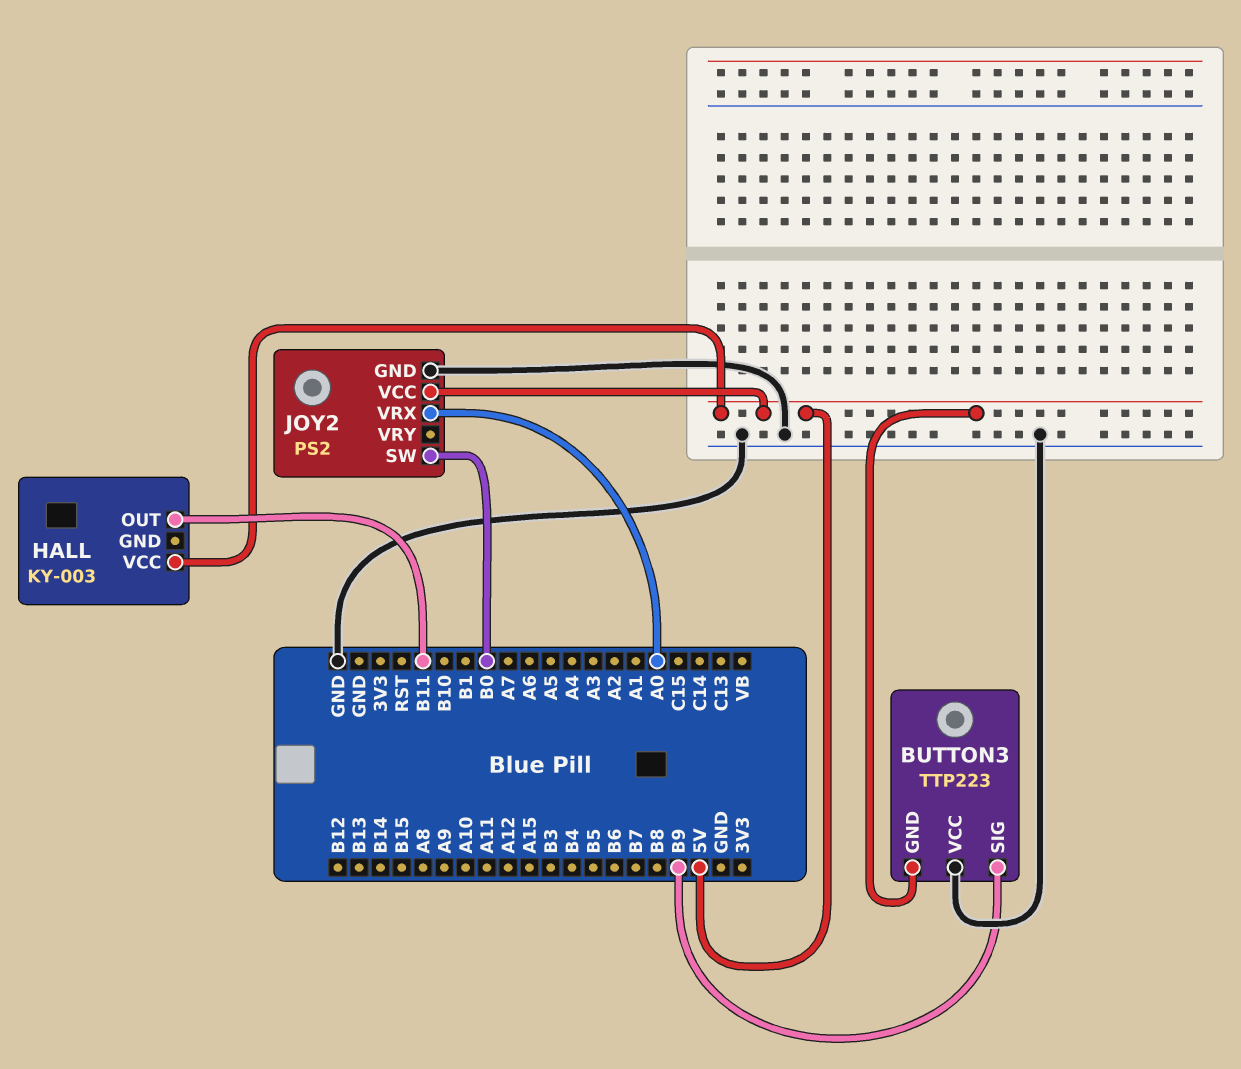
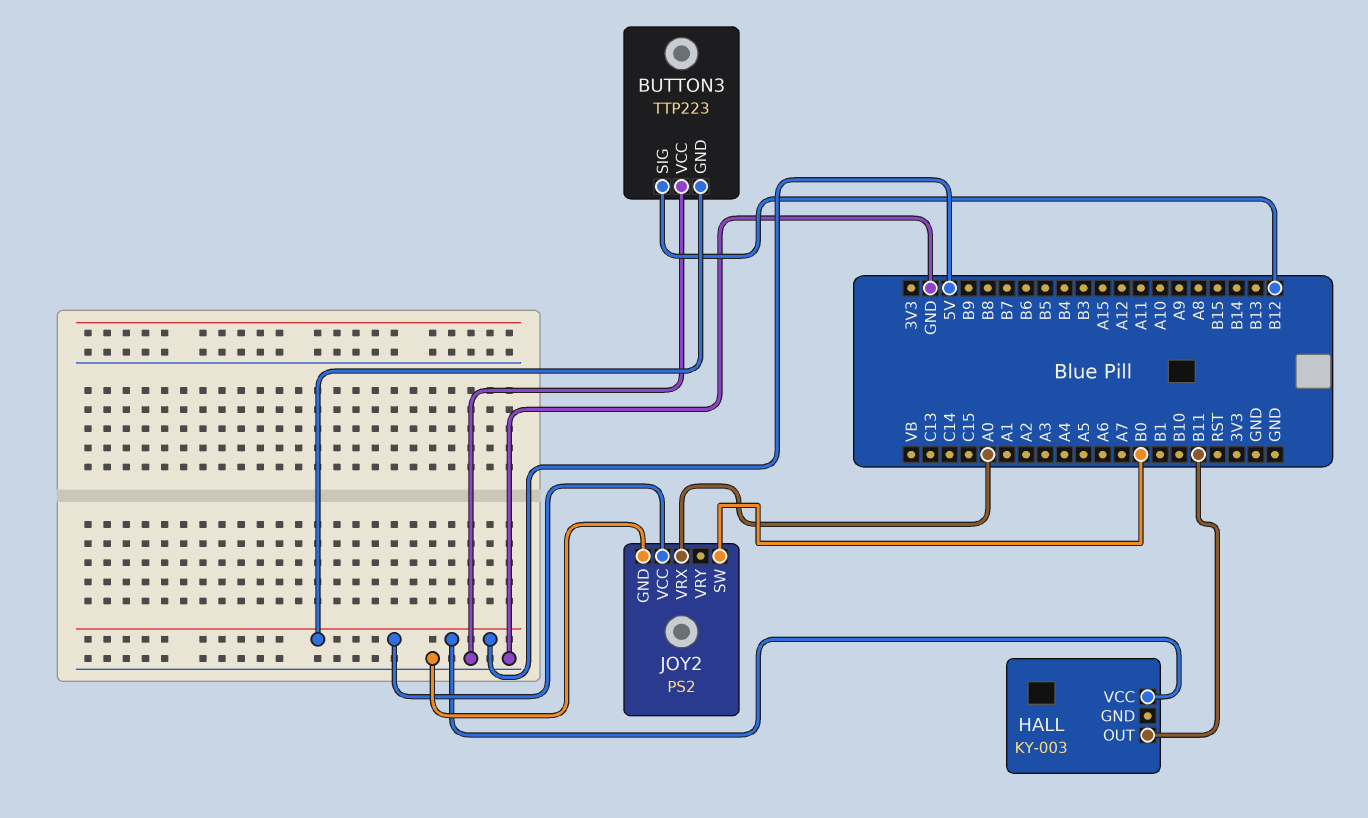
BUTTON3 pin SIG: B9 -> B12

